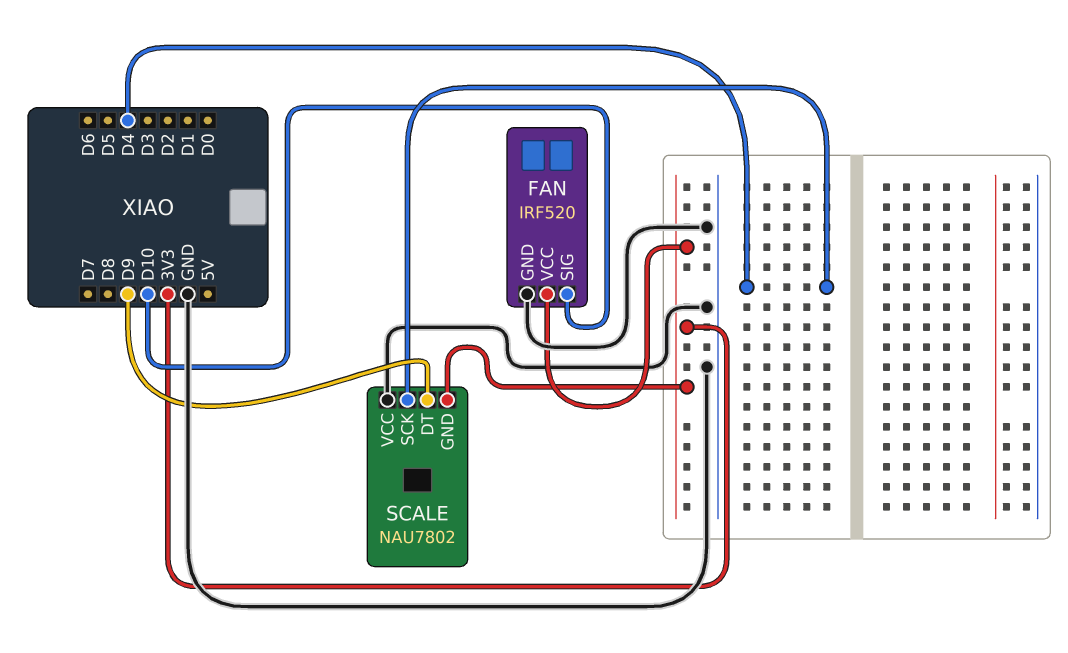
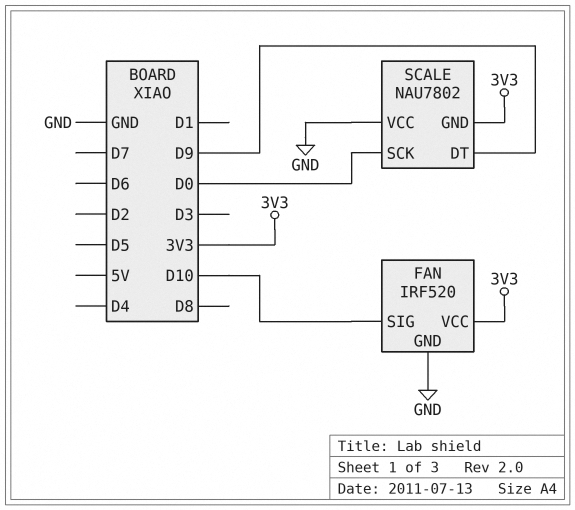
SCALE pin SCK: D4 -> D0

